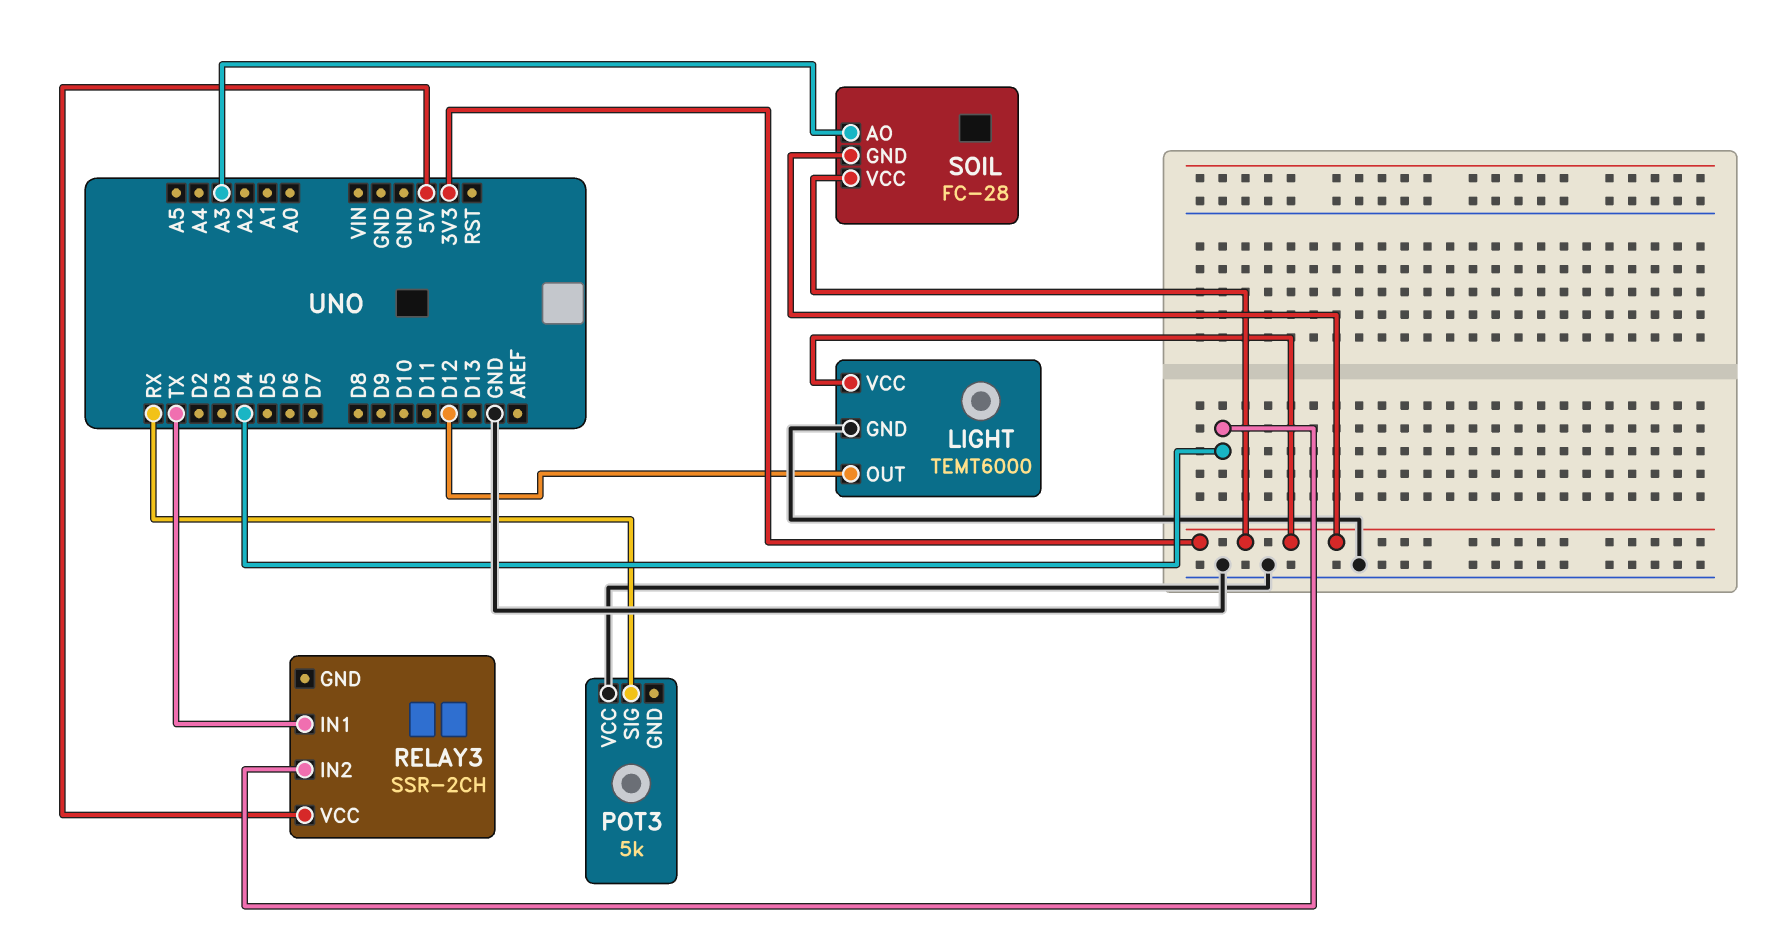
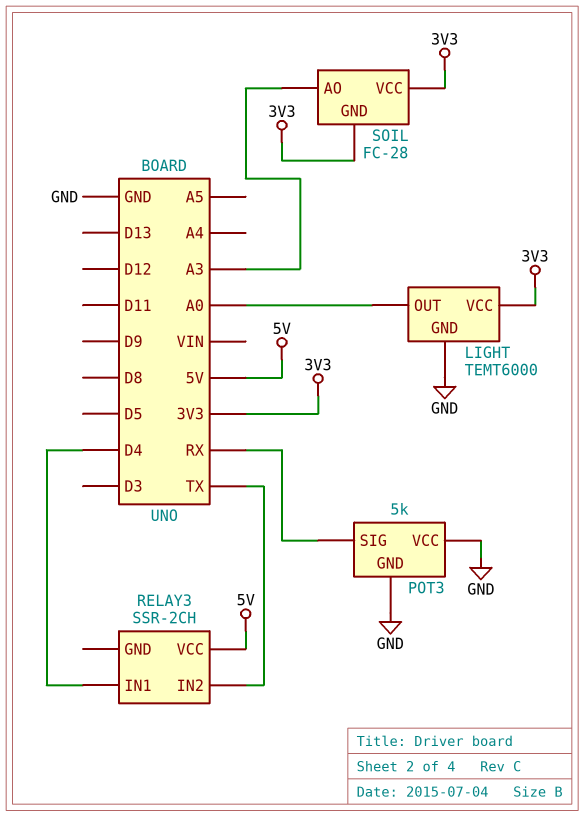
LIGHT pin OUT: D12 -> A0
POT3 pin GND: none -> GND
RELAY3 pin IN1: TX -> D4
RELAY3 pin IN2: D4 -> TX

